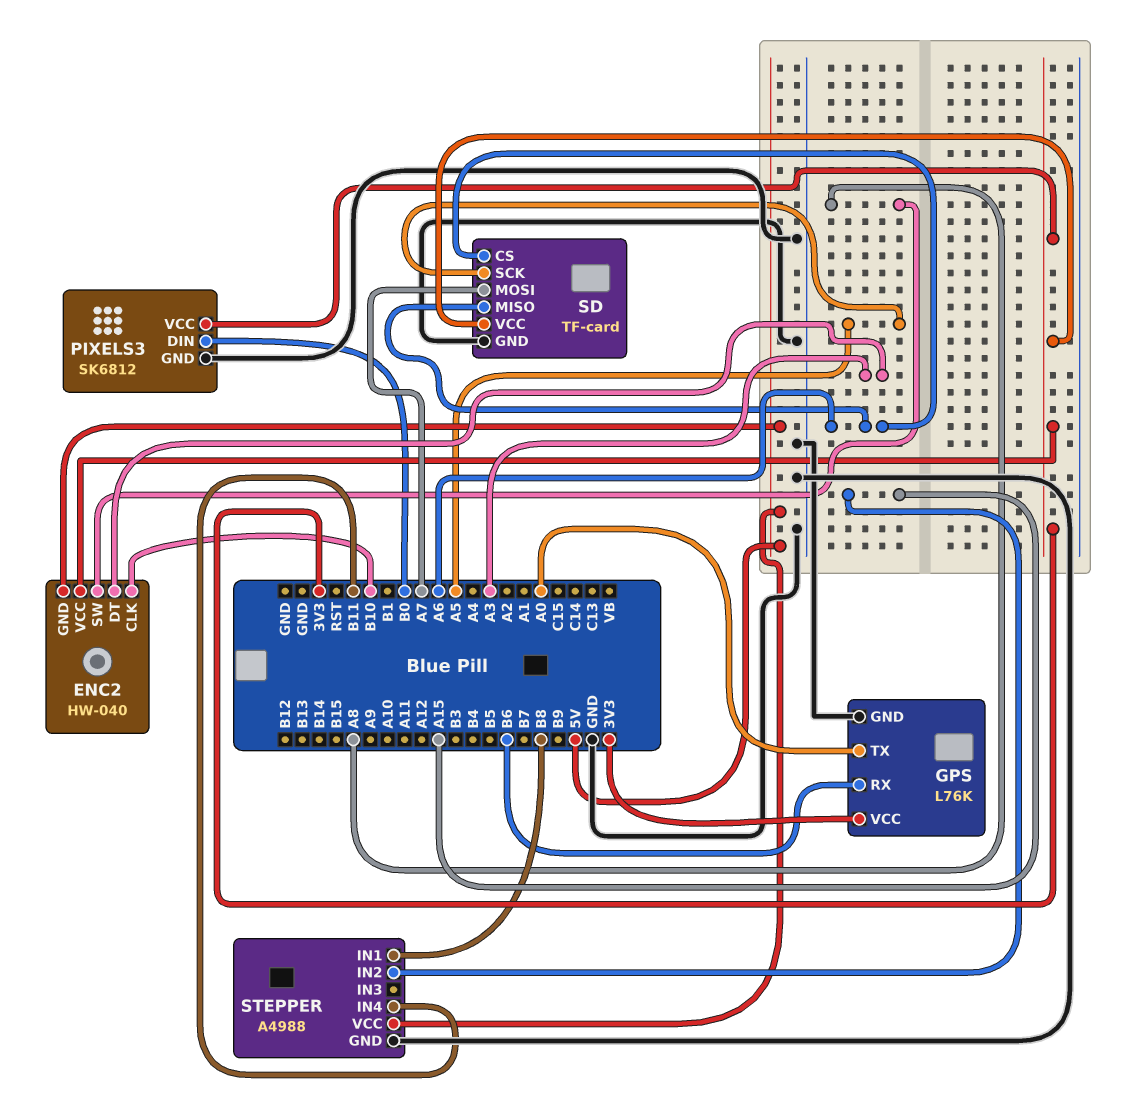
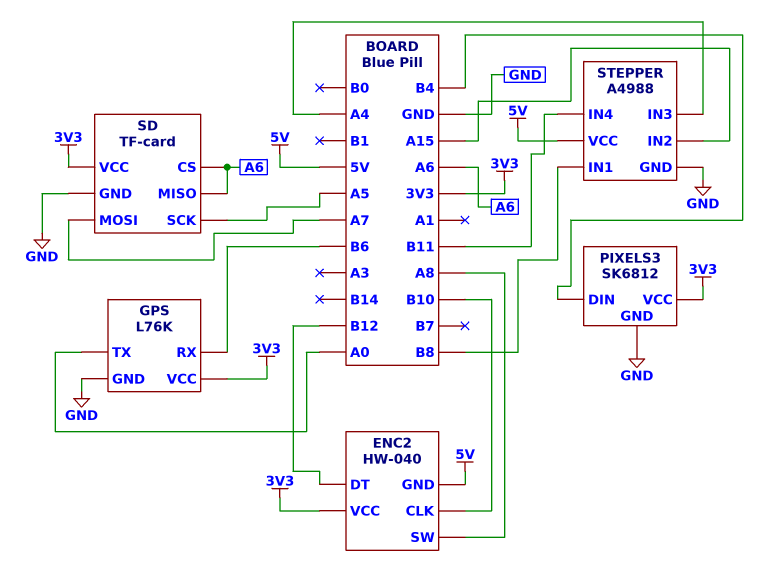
ENC2 pin DT: A3 -> B12
PIXELS3 pin DIN: B0 -> B4
STEPPER pin IN3: none -> A4

